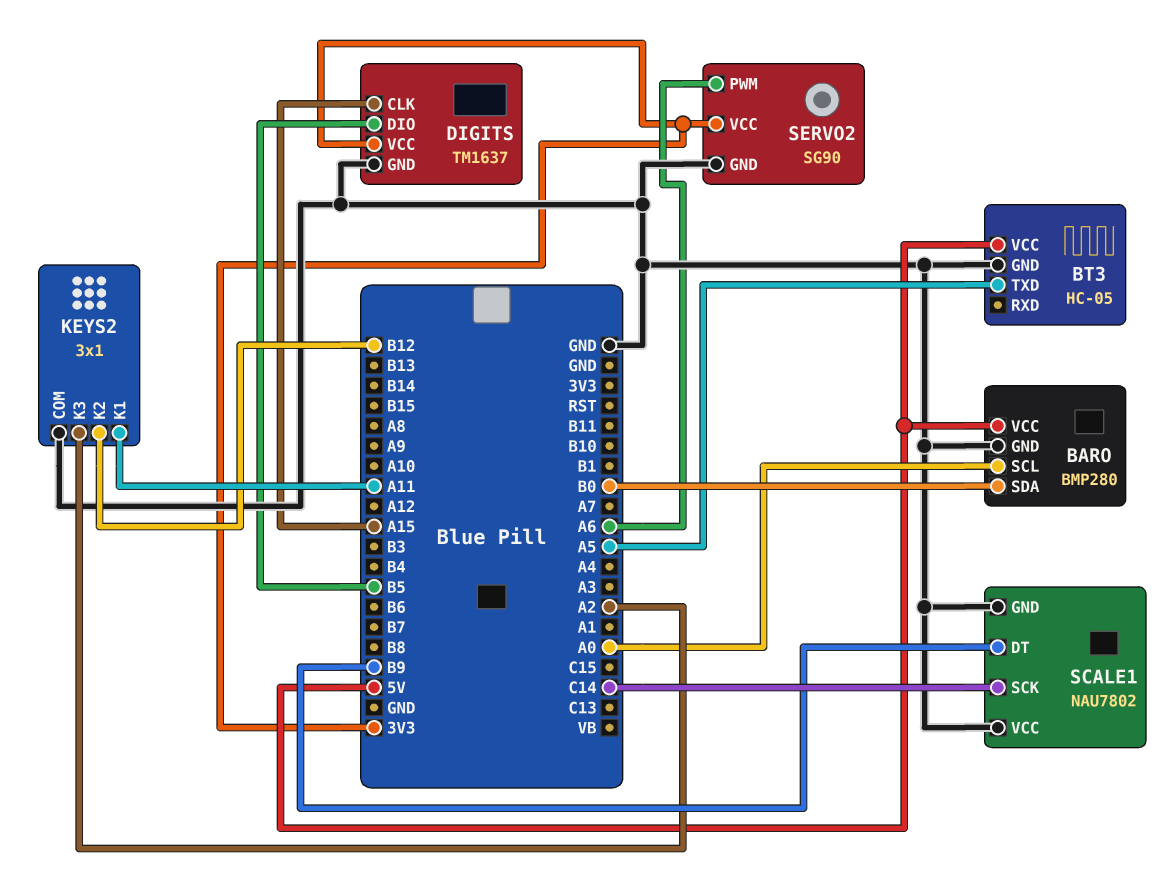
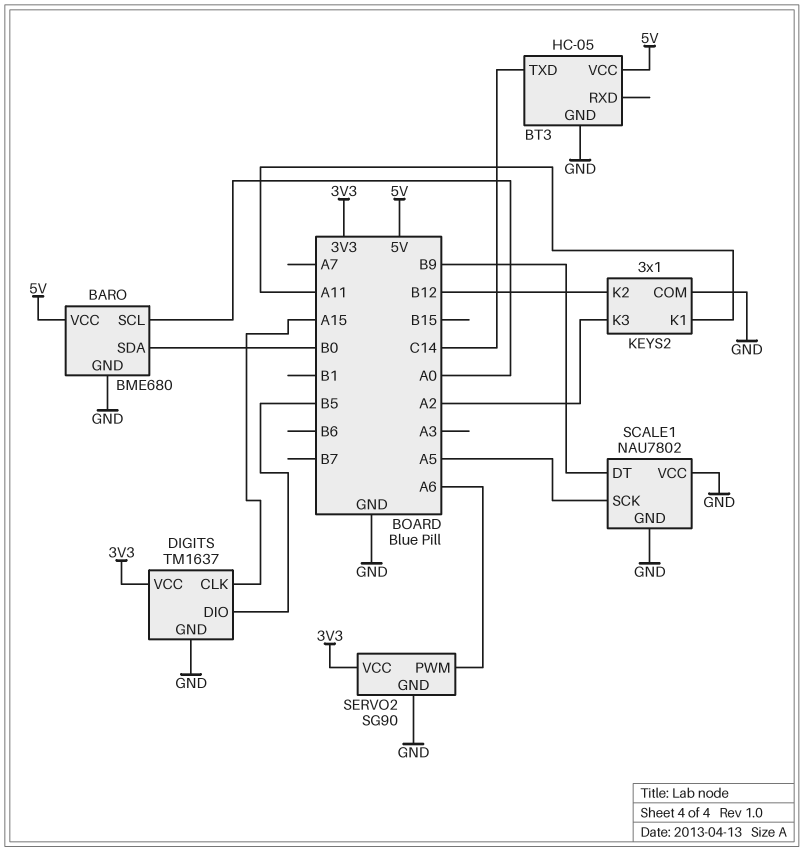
BARO: BMP280 -> BME680
BT3 pin TXD: A5 -> C14
SCALE1 pin SCK: C14 -> A5

